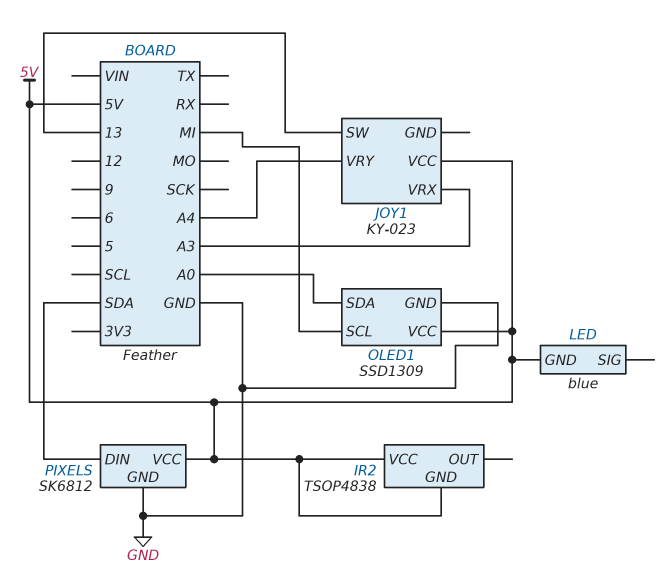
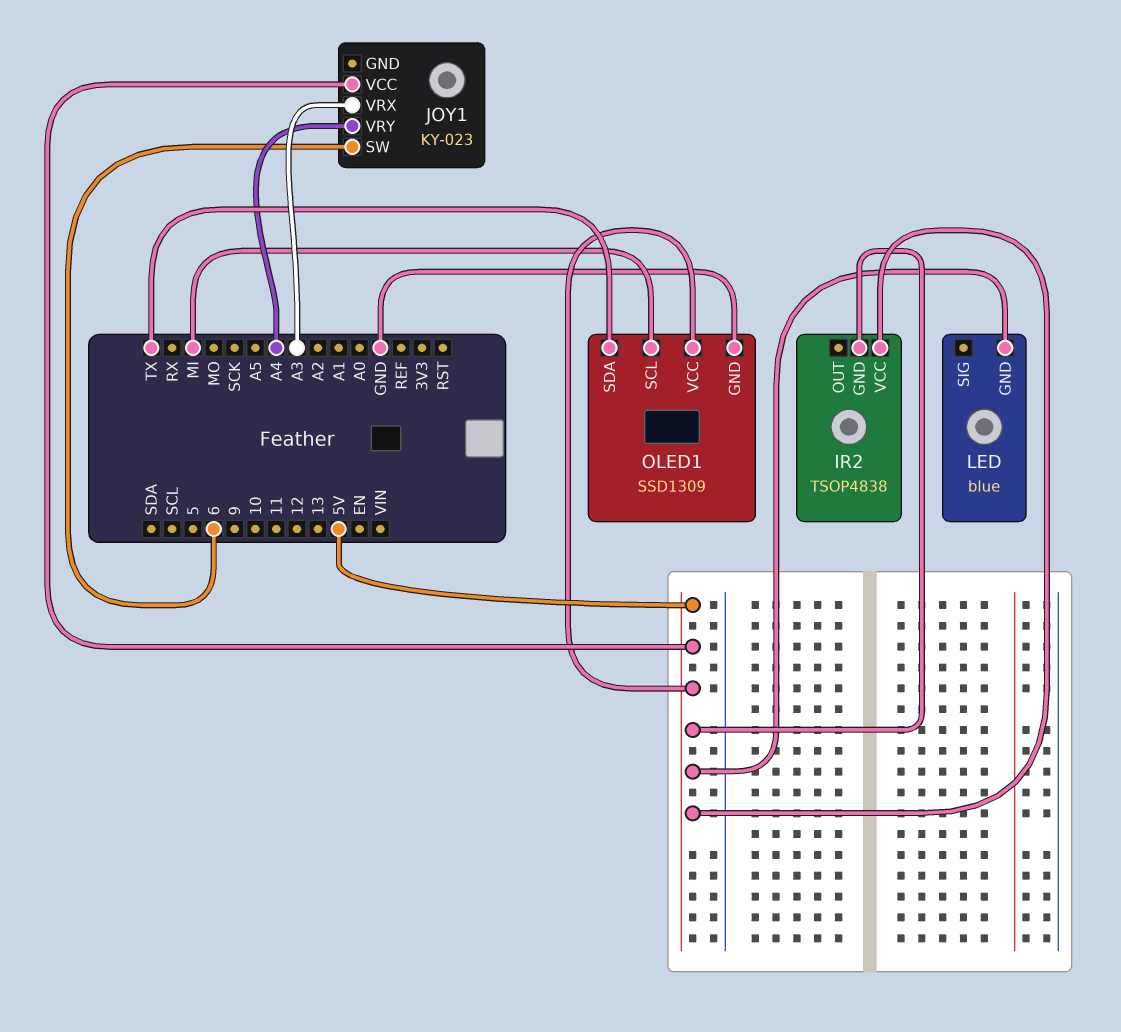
JOY1 pin SW: 13 -> 6
OLED1 pin SDA: A0 -> TX
PIXELS: SK6812 -> none
PIXELS pin DIN: SDA -> none
PIXELS pin GND: GND -> none
PIXELS pin VCC: 5V -> none

